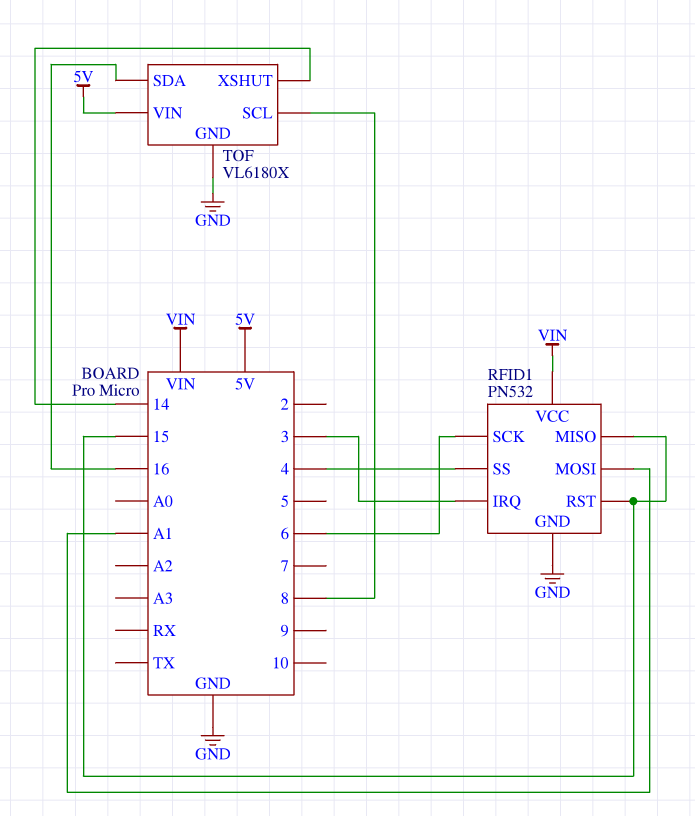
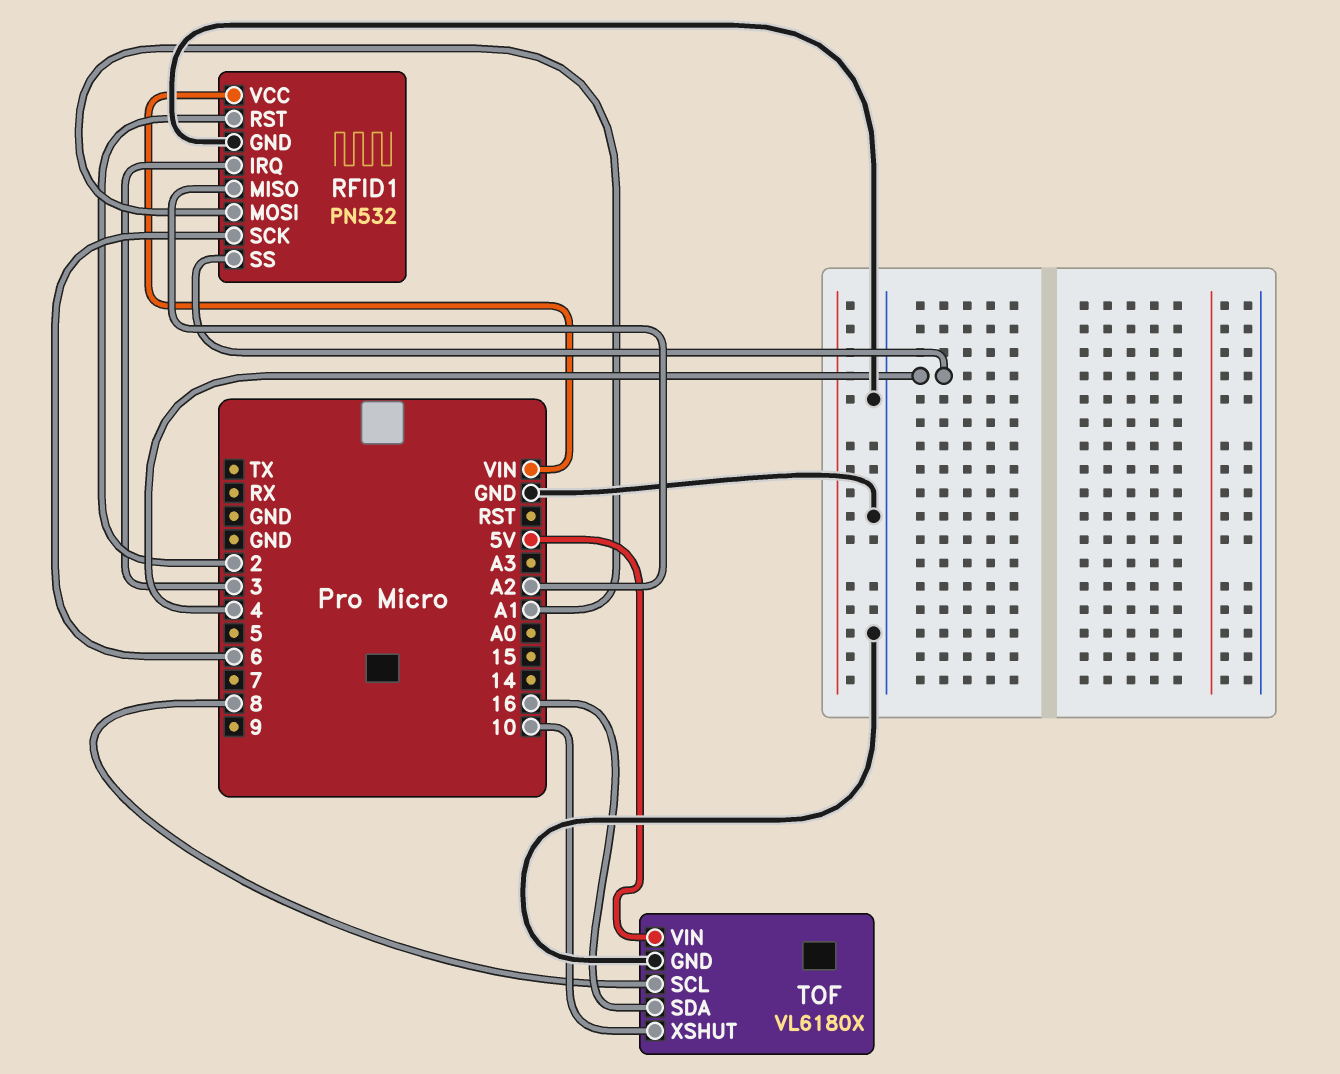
RFID1 pin MISO: 15 -> A2
RFID1 pin RST: 15 -> 2
TOF pin XSHUT: 14 -> 10

